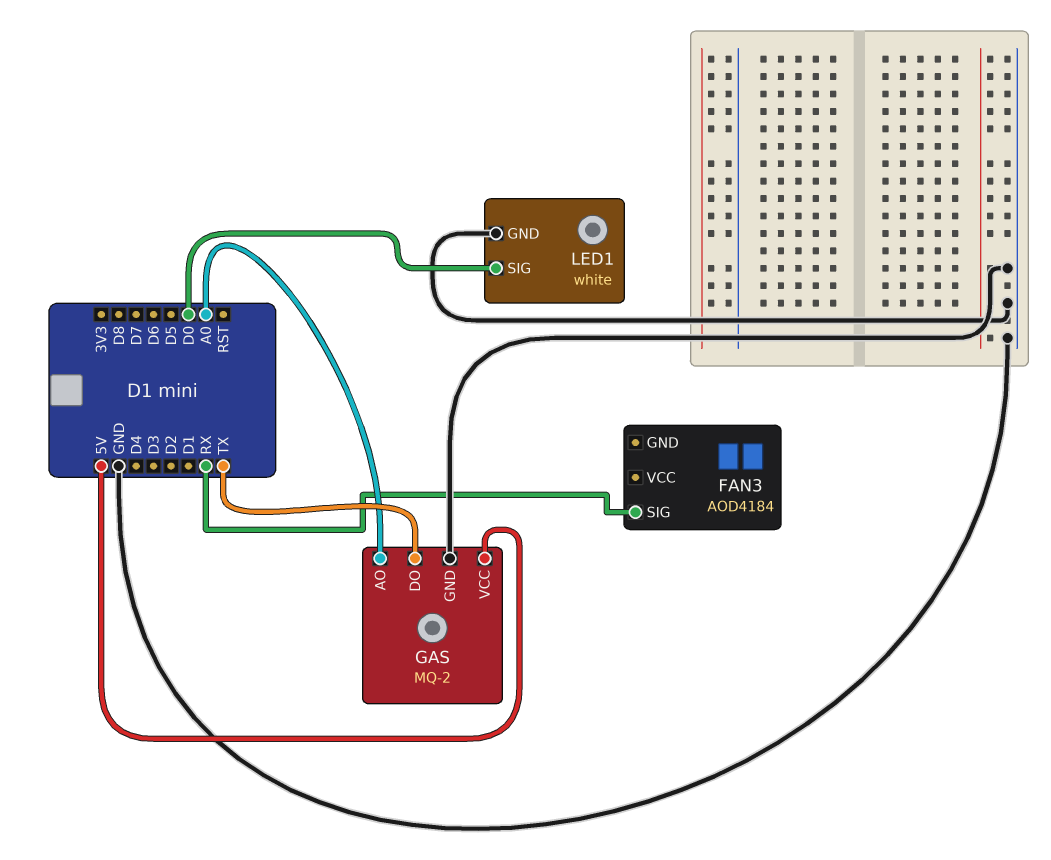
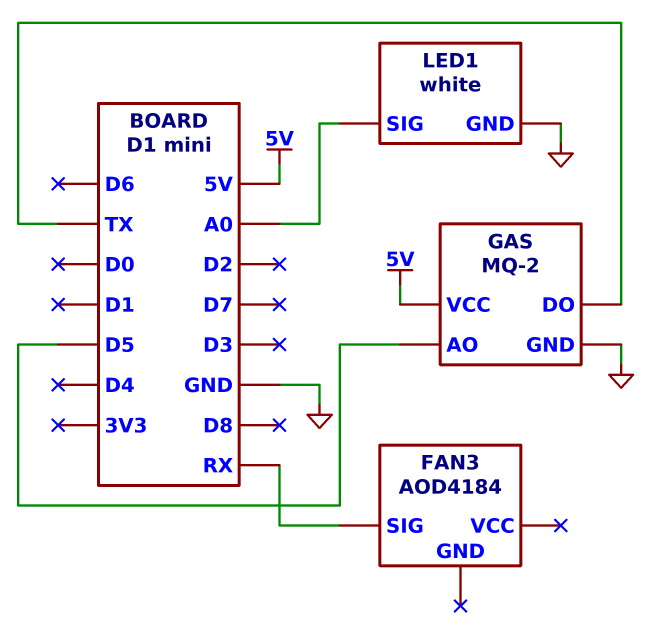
GAS pin AO: A0 -> D5
LED1 pin SIG: D0 -> A0

